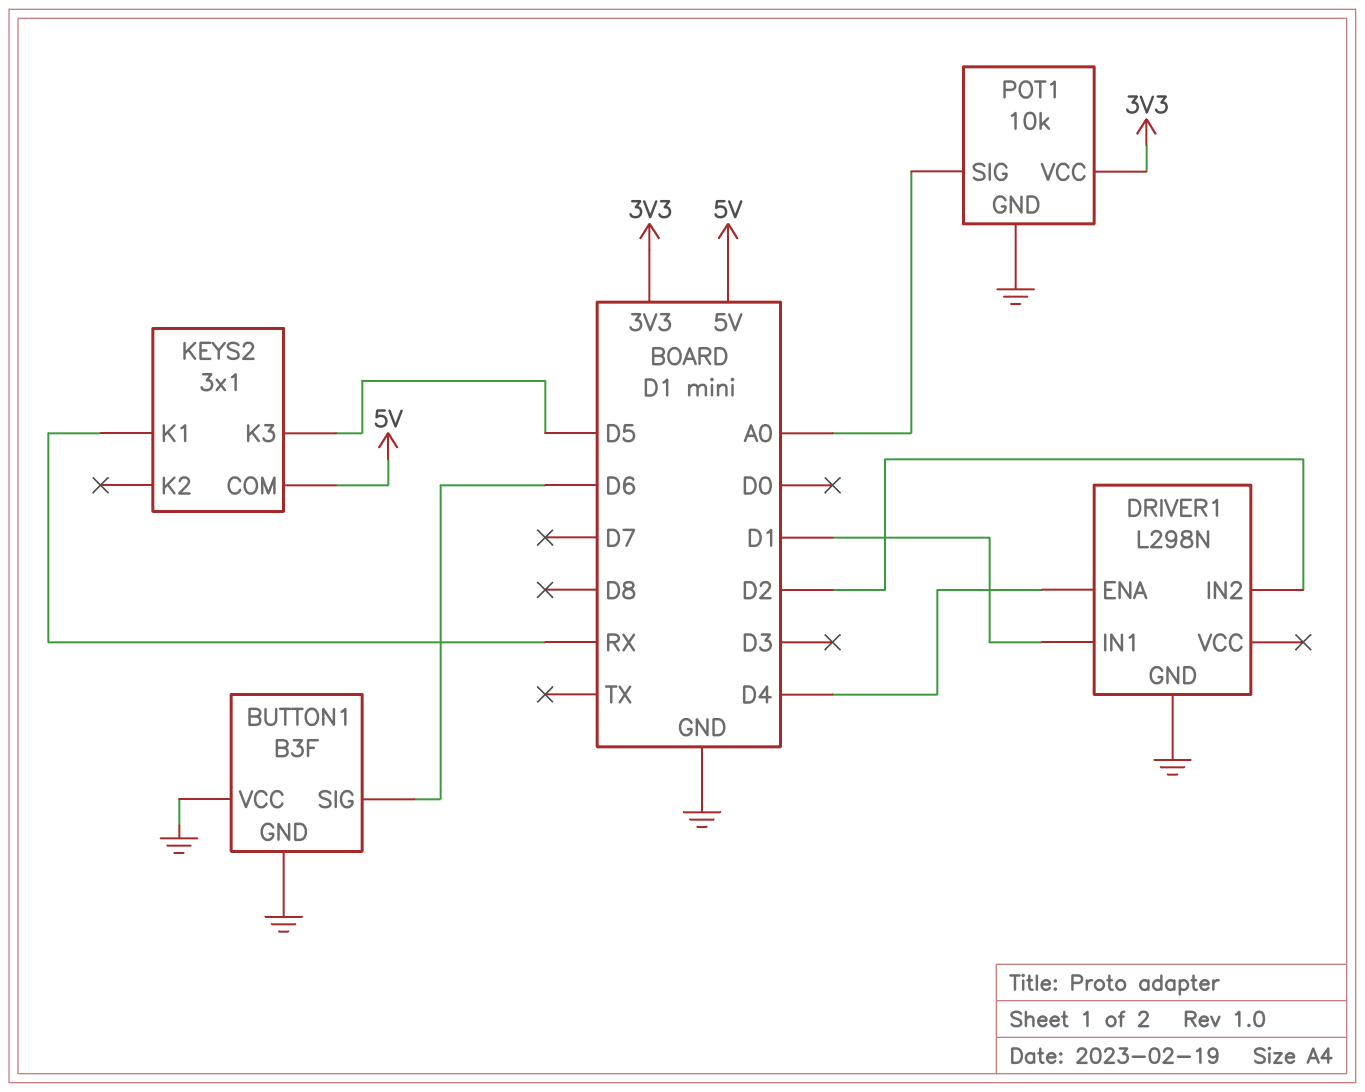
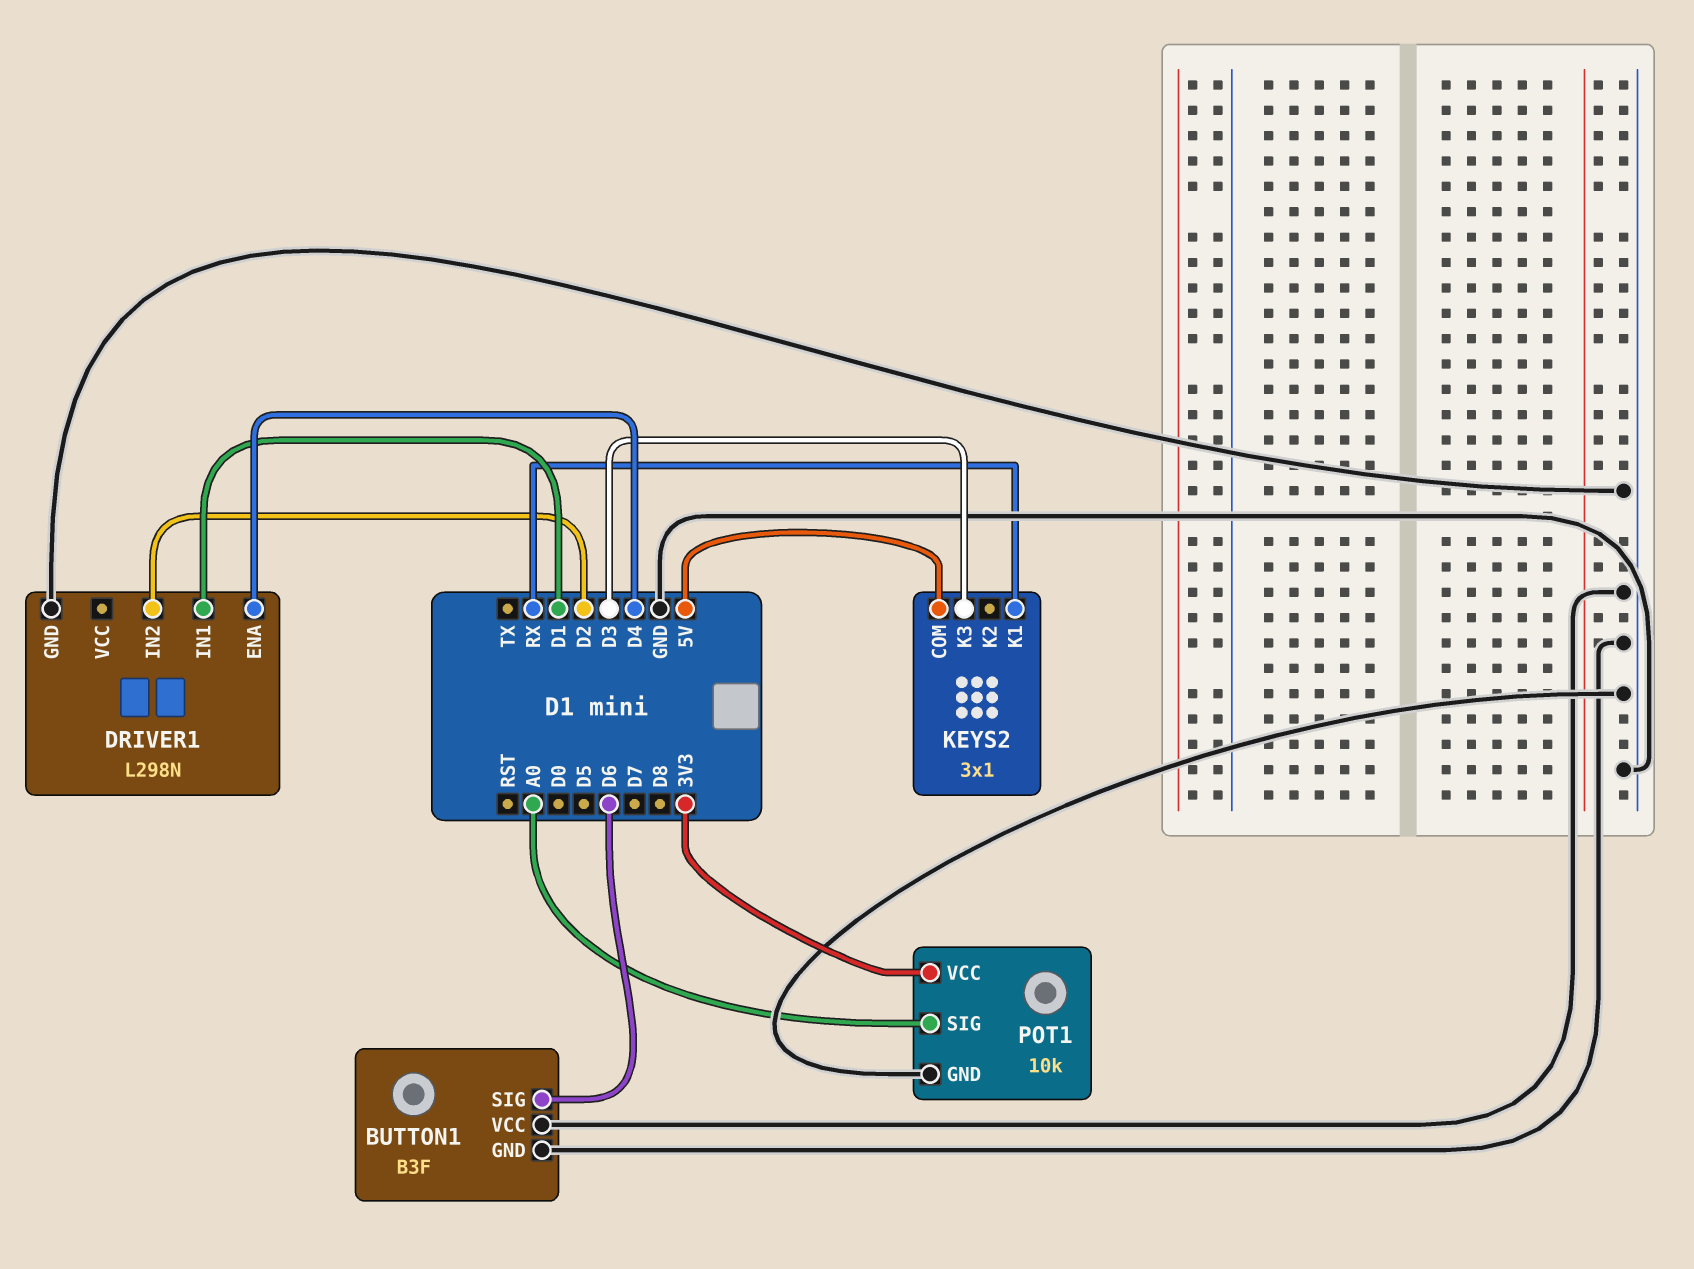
KEYS2 pin K3: D5 -> D3

